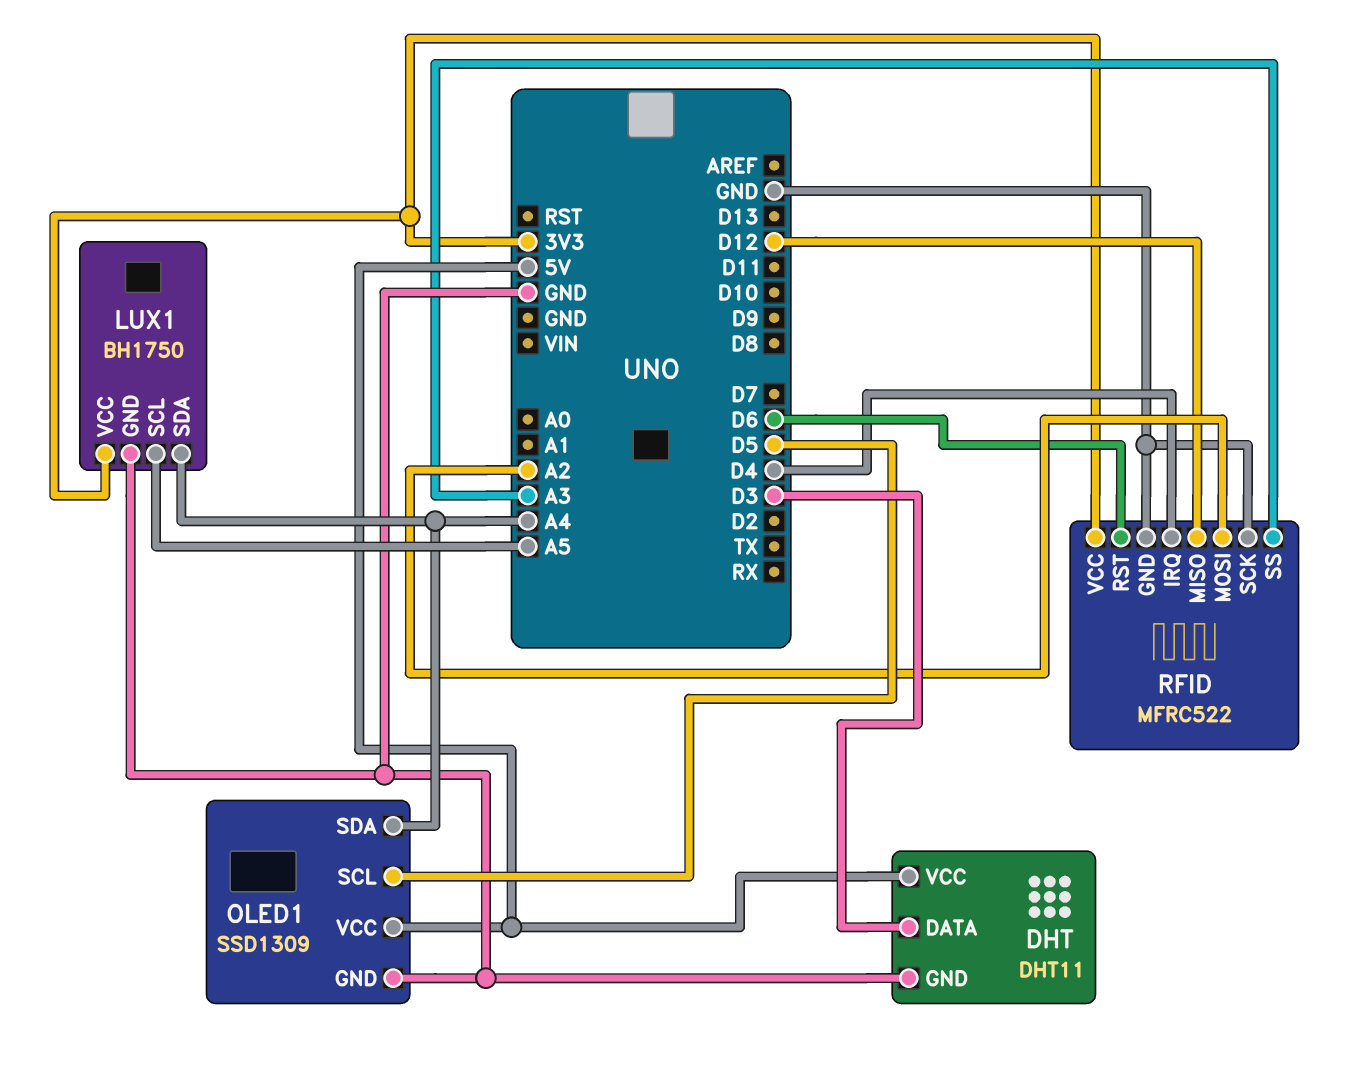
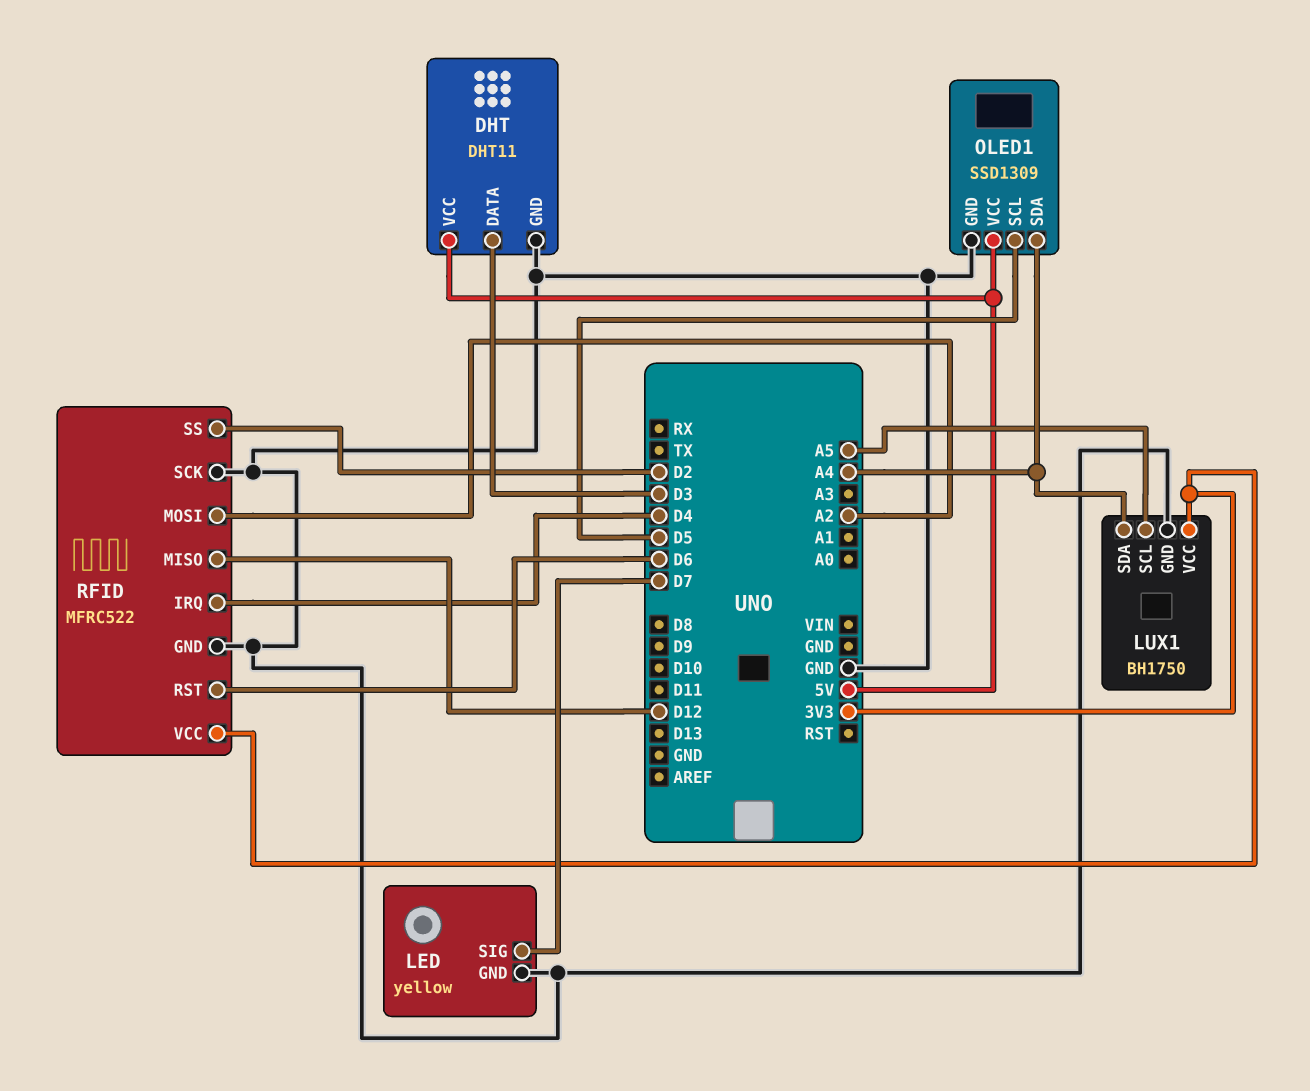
LED: none -> yellow
LED pin GND: none -> GND
LED pin SIG: none -> D7
RFID pin SS: A3 -> D2

